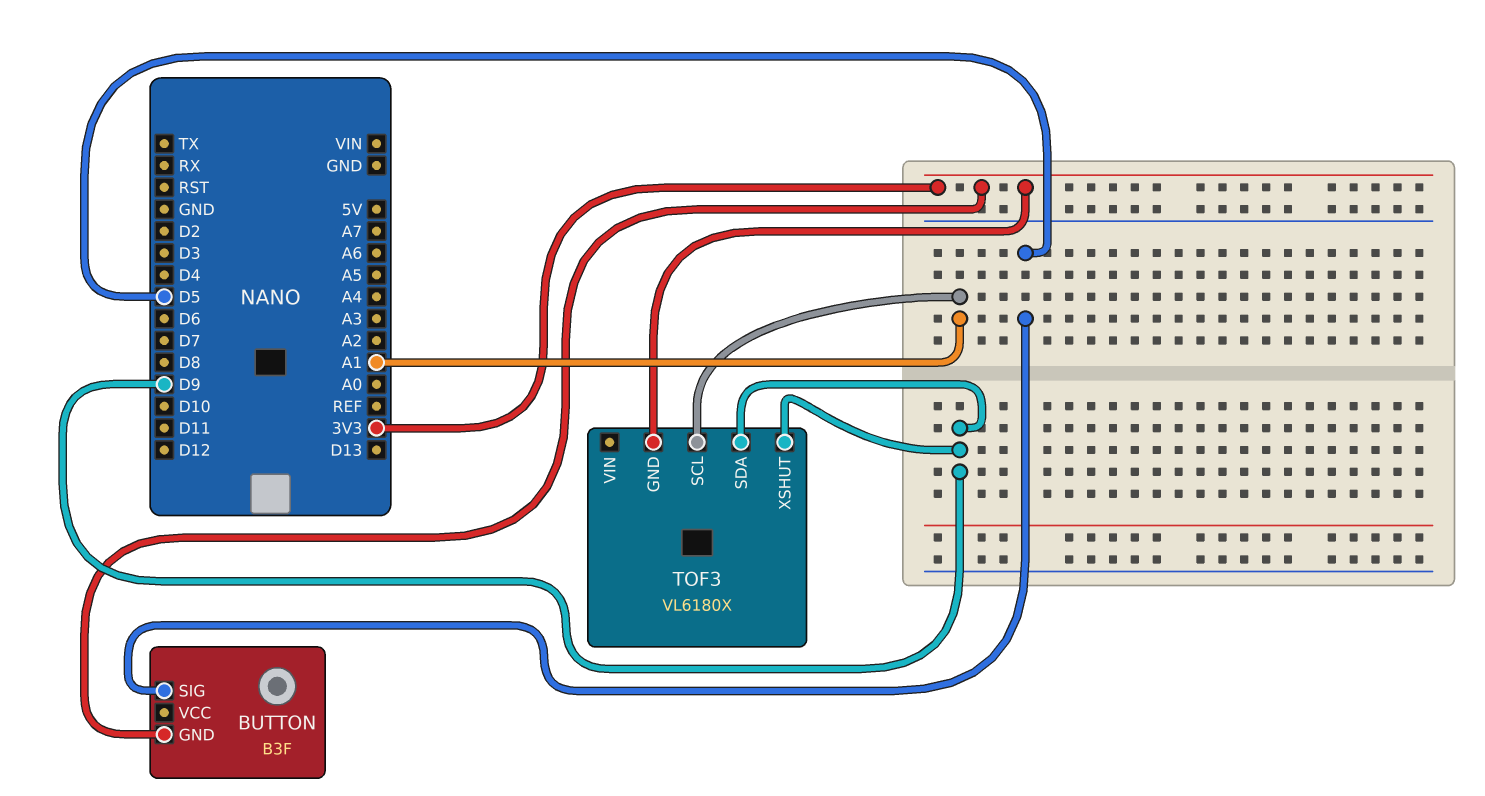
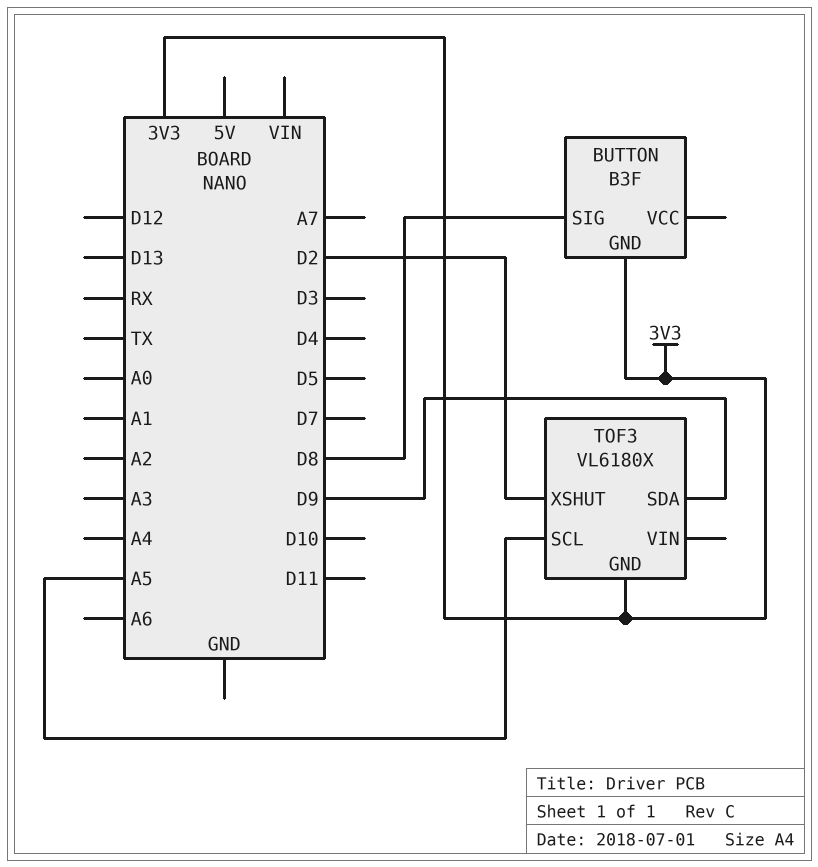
BUTTON pin SIG: D5 -> D8
TOF3 pin SCL: A1 -> A5
TOF3 pin XSHUT: D9 -> D2

